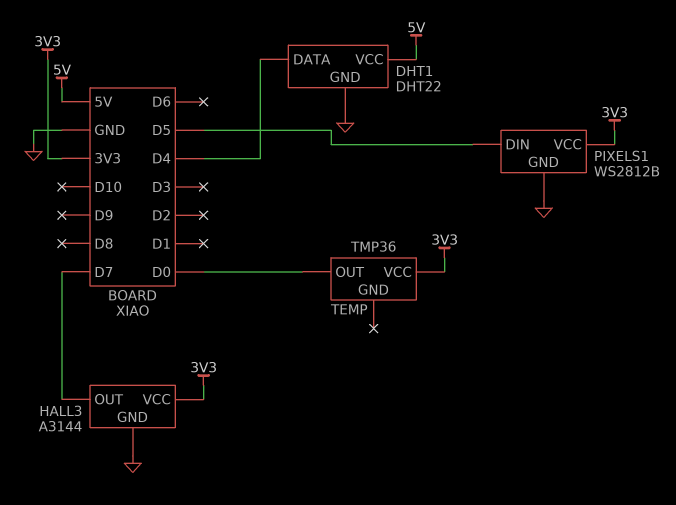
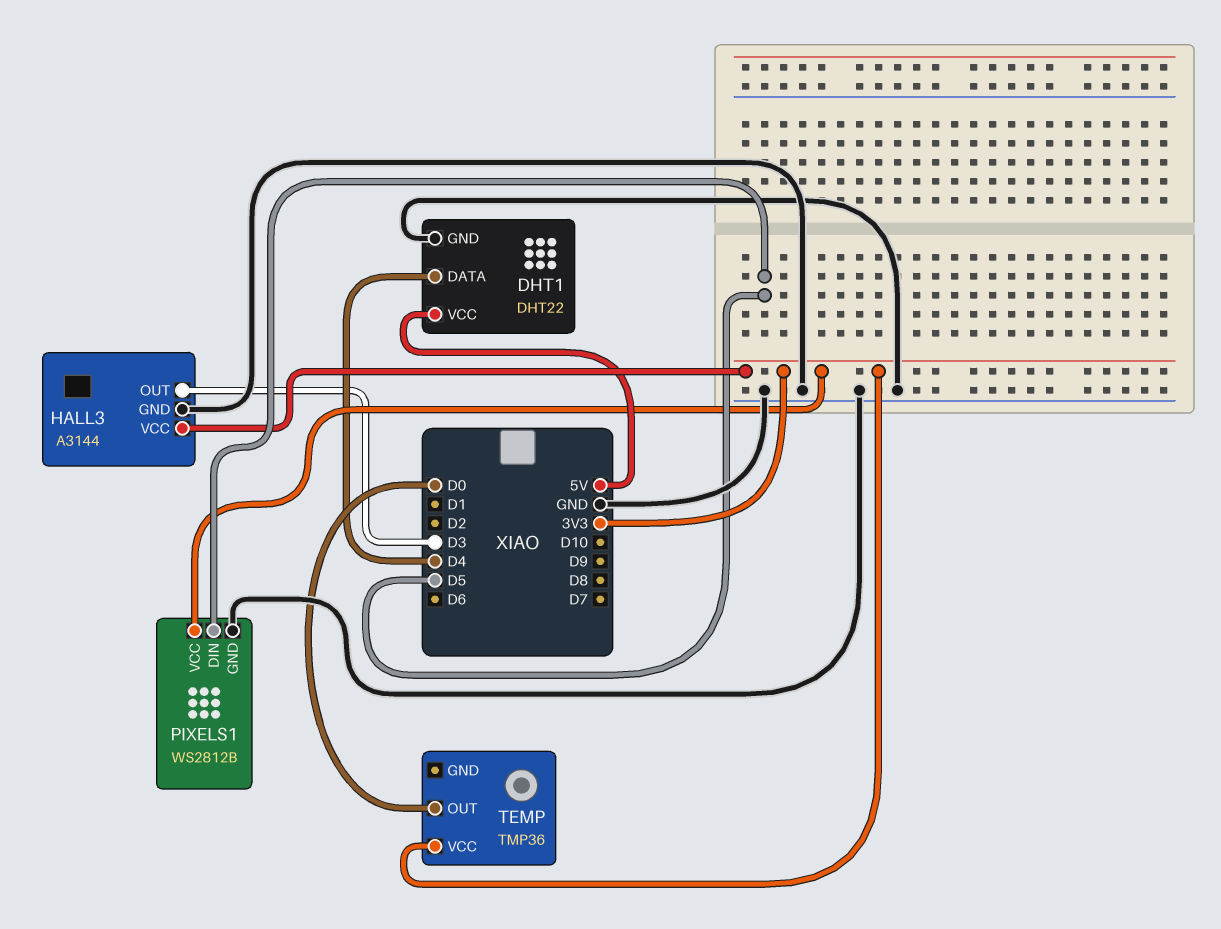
HALL3 pin OUT: D7 -> D3

